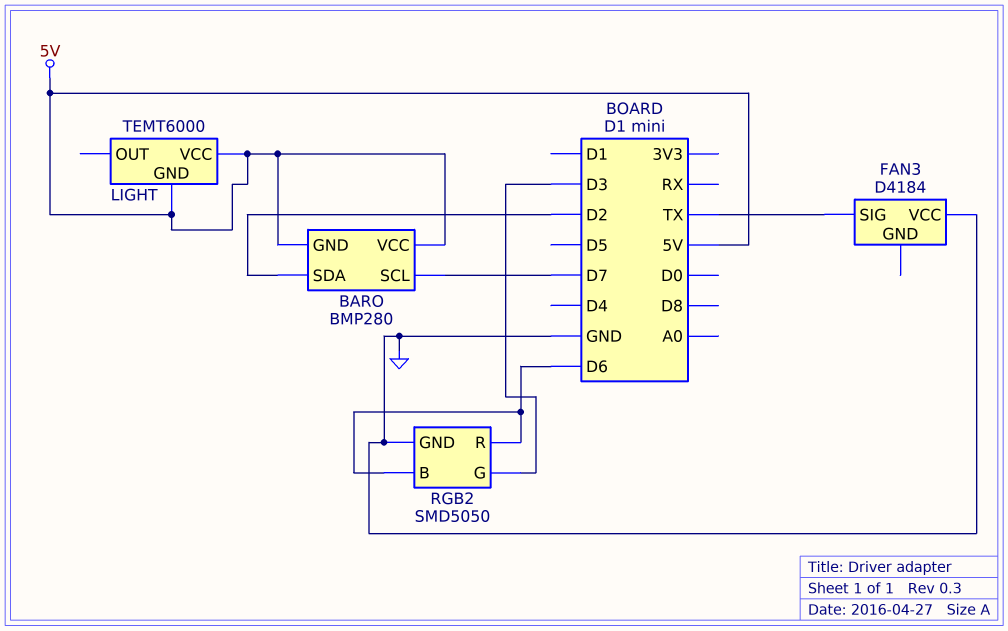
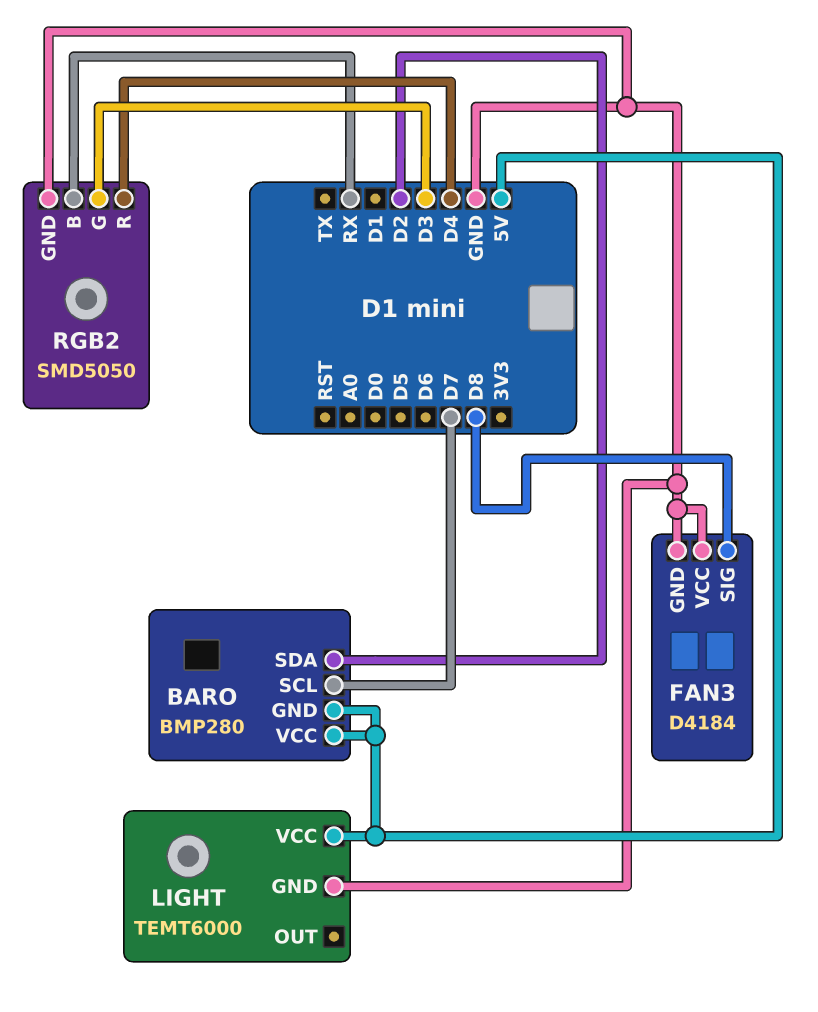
FAN3 pin GND: none -> GND
FAN3 pin SIG: TX -> D8
LIGHT pin GND: 5V -> GND
RGB2 pin B: D6 -> RX
RGB2 pin R: D6 -> D4

